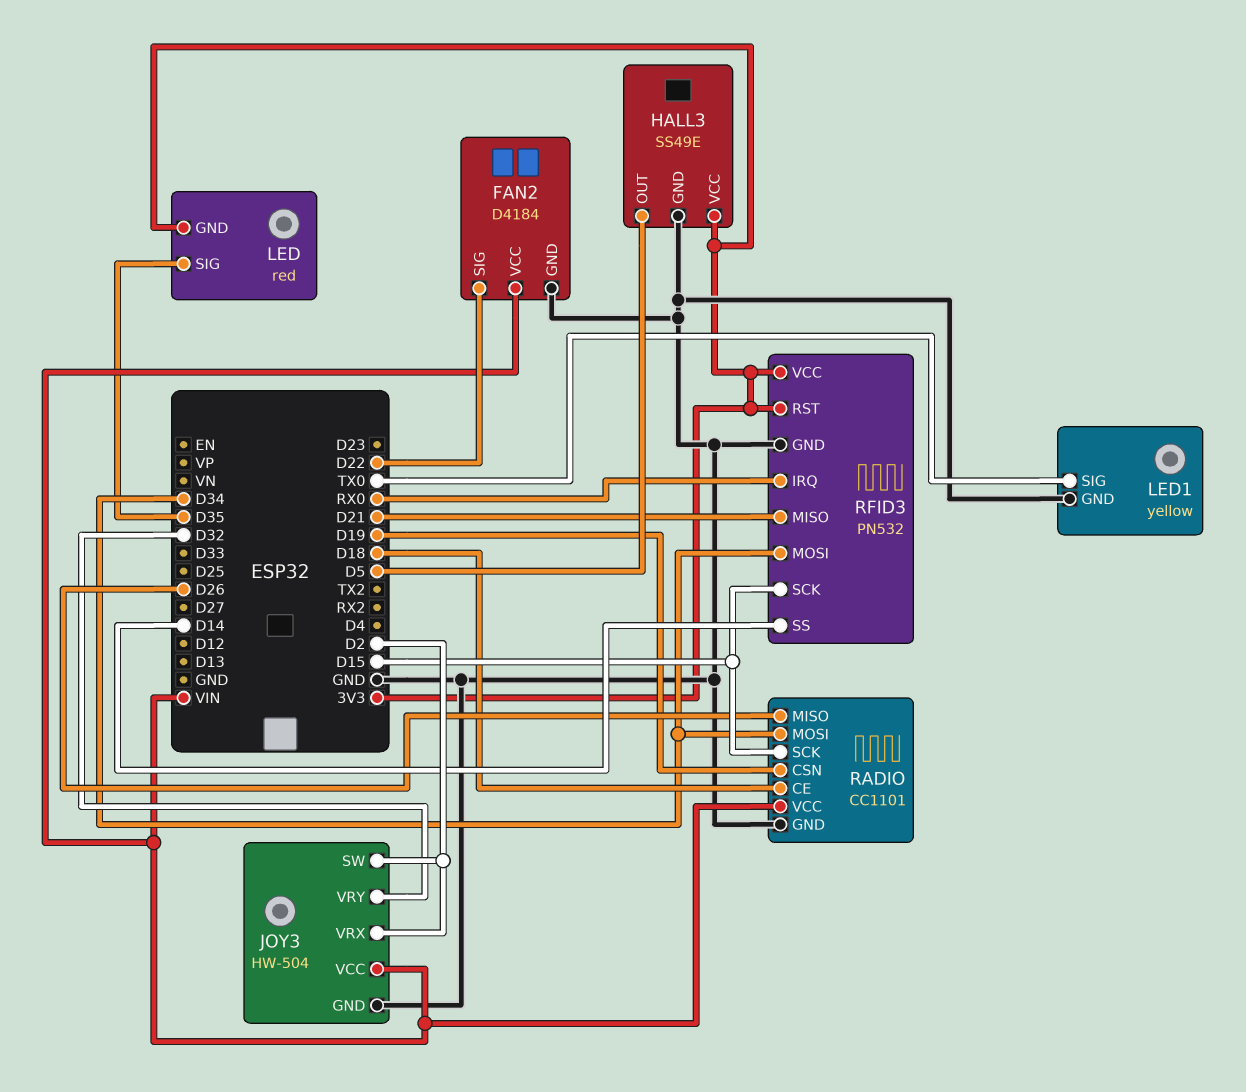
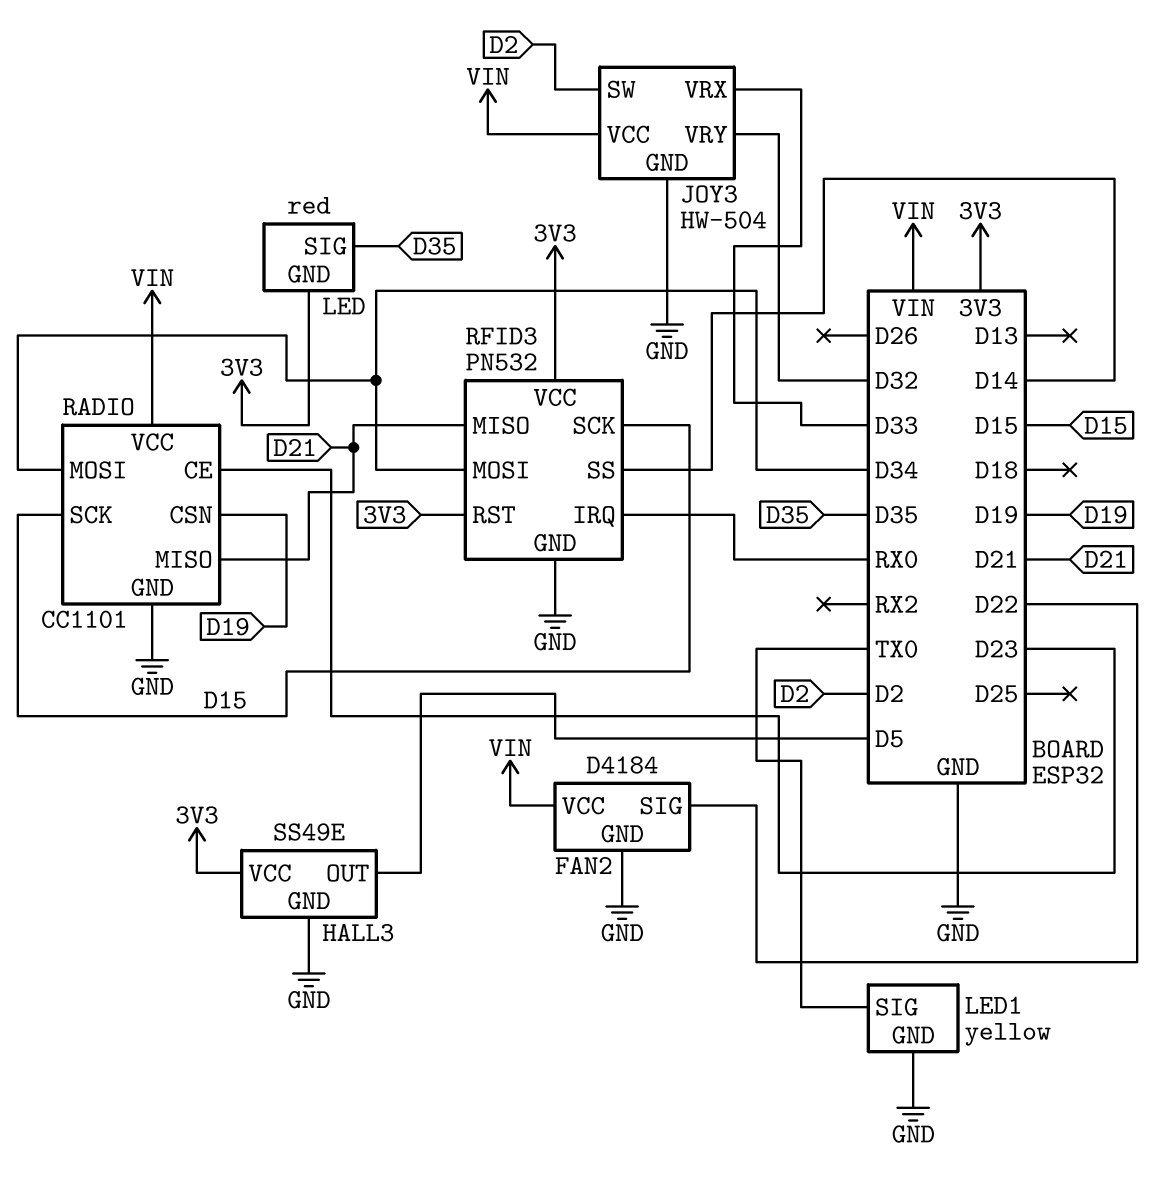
JOY3 pin VRX: D2 -> D33
RADIO pin CE: D18 -> D23
RADIO pin MISO: D26 -> D21

